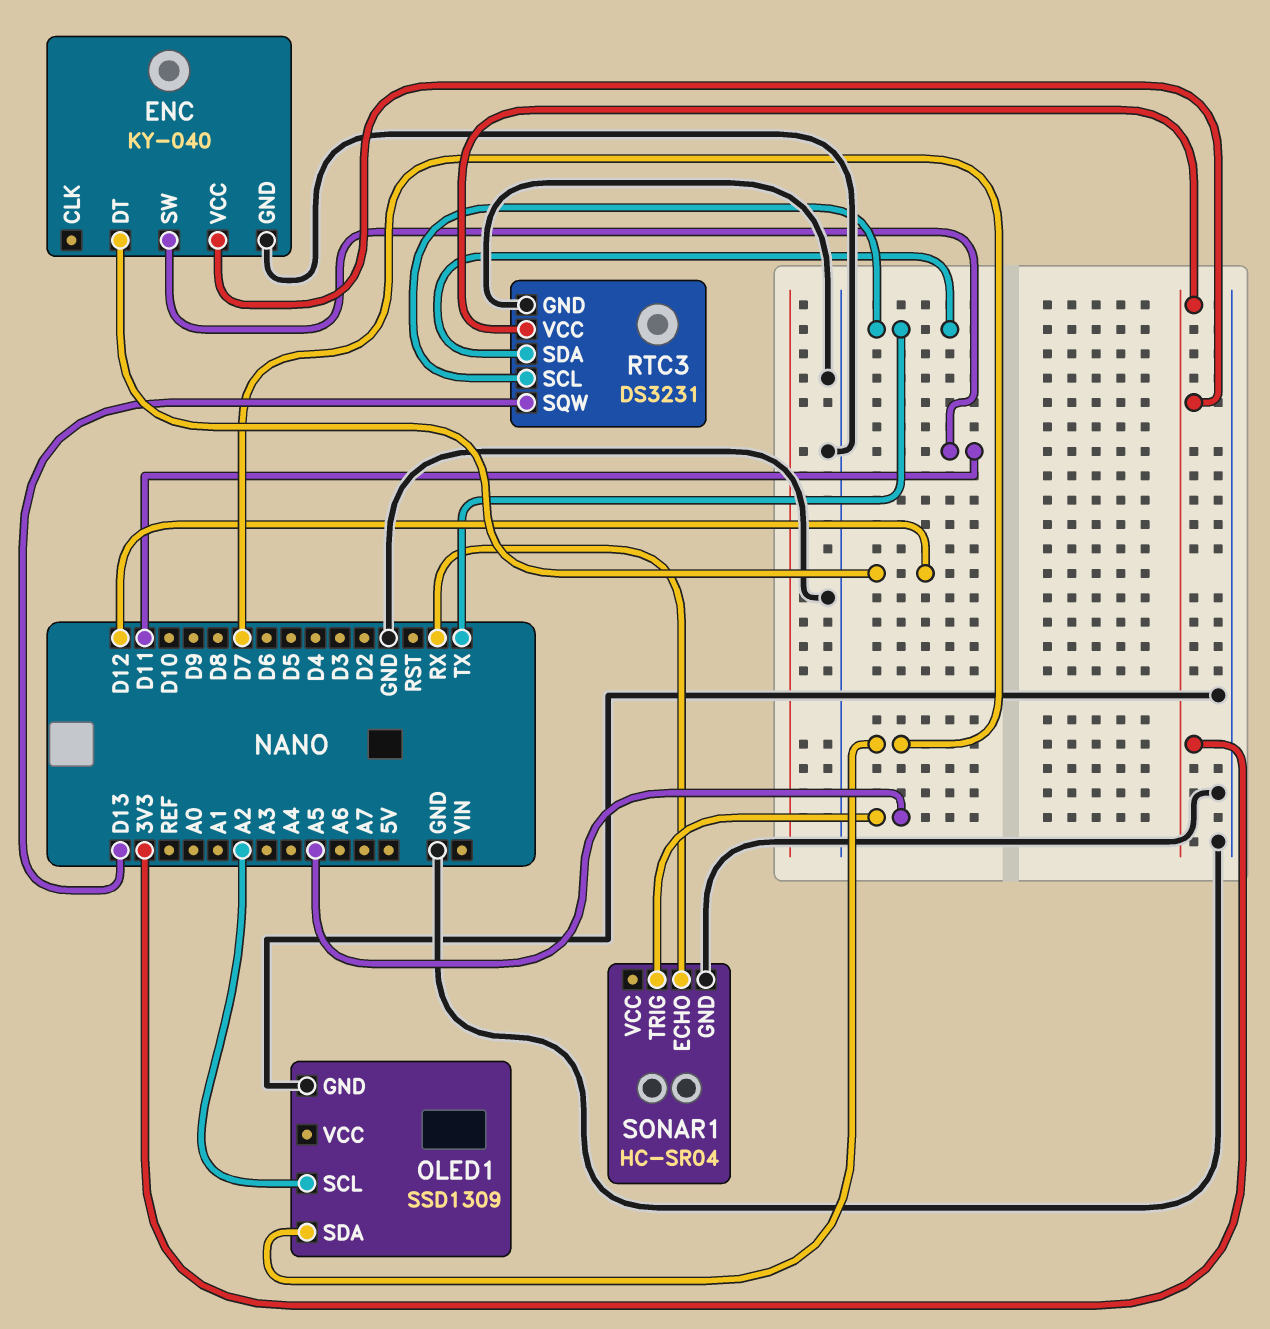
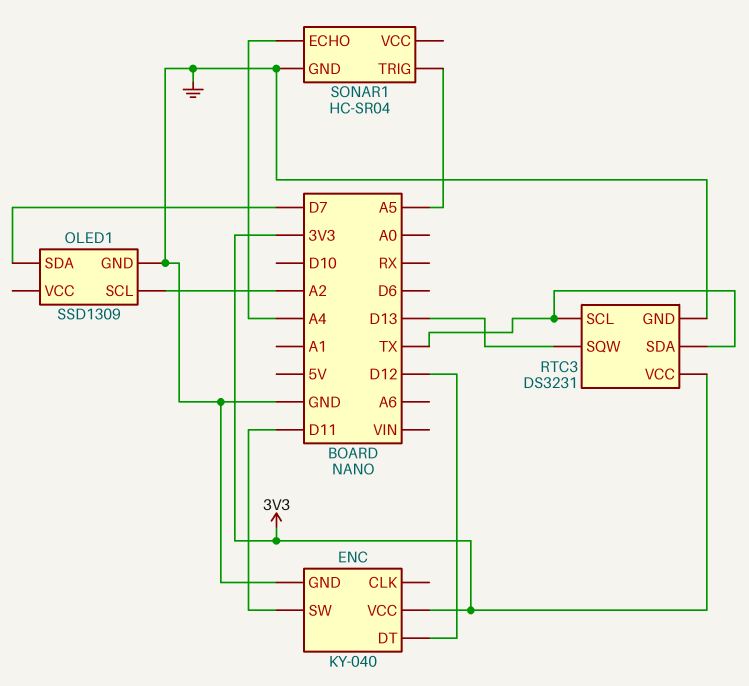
SONAR1 pin ECHO: RX -> A4

